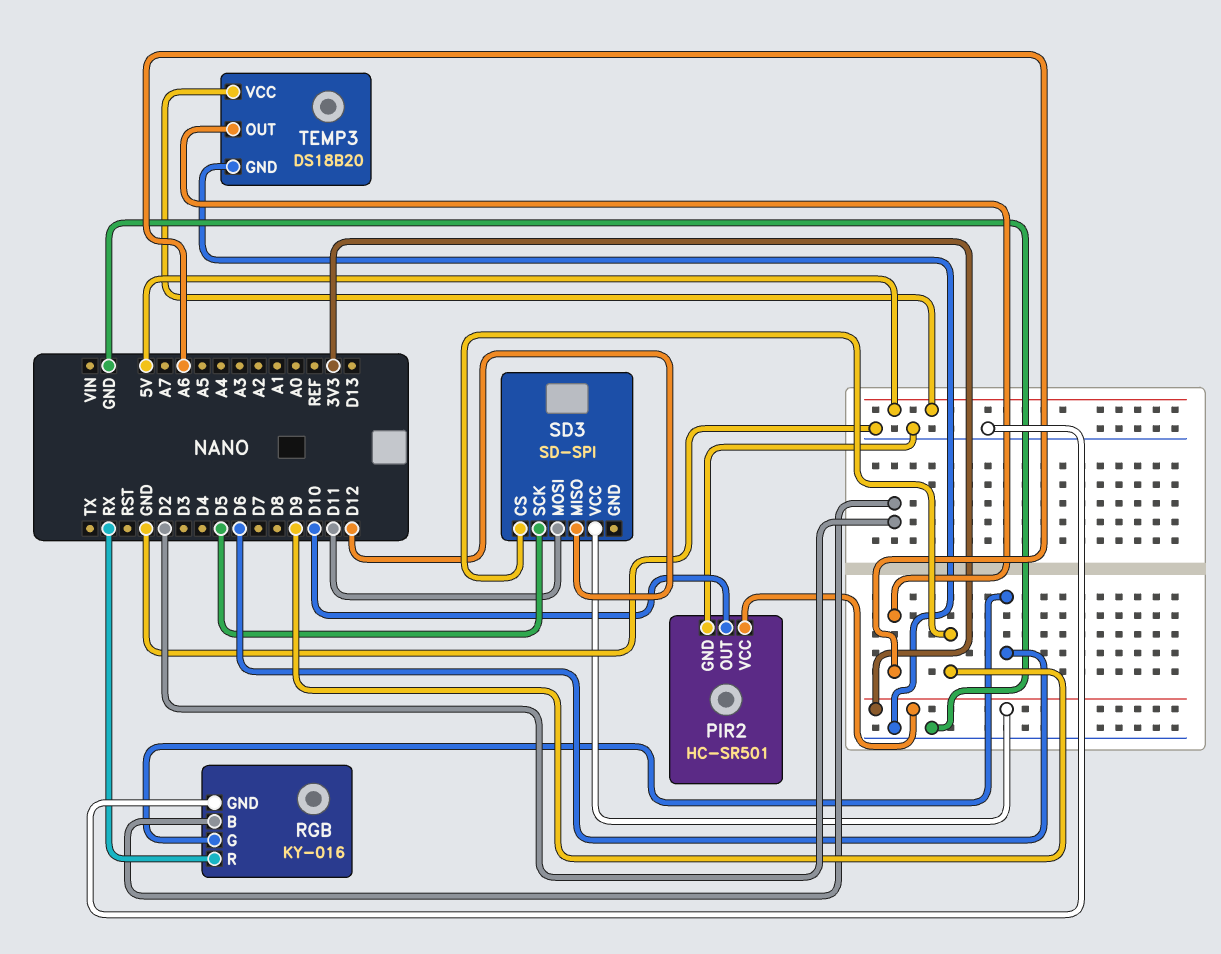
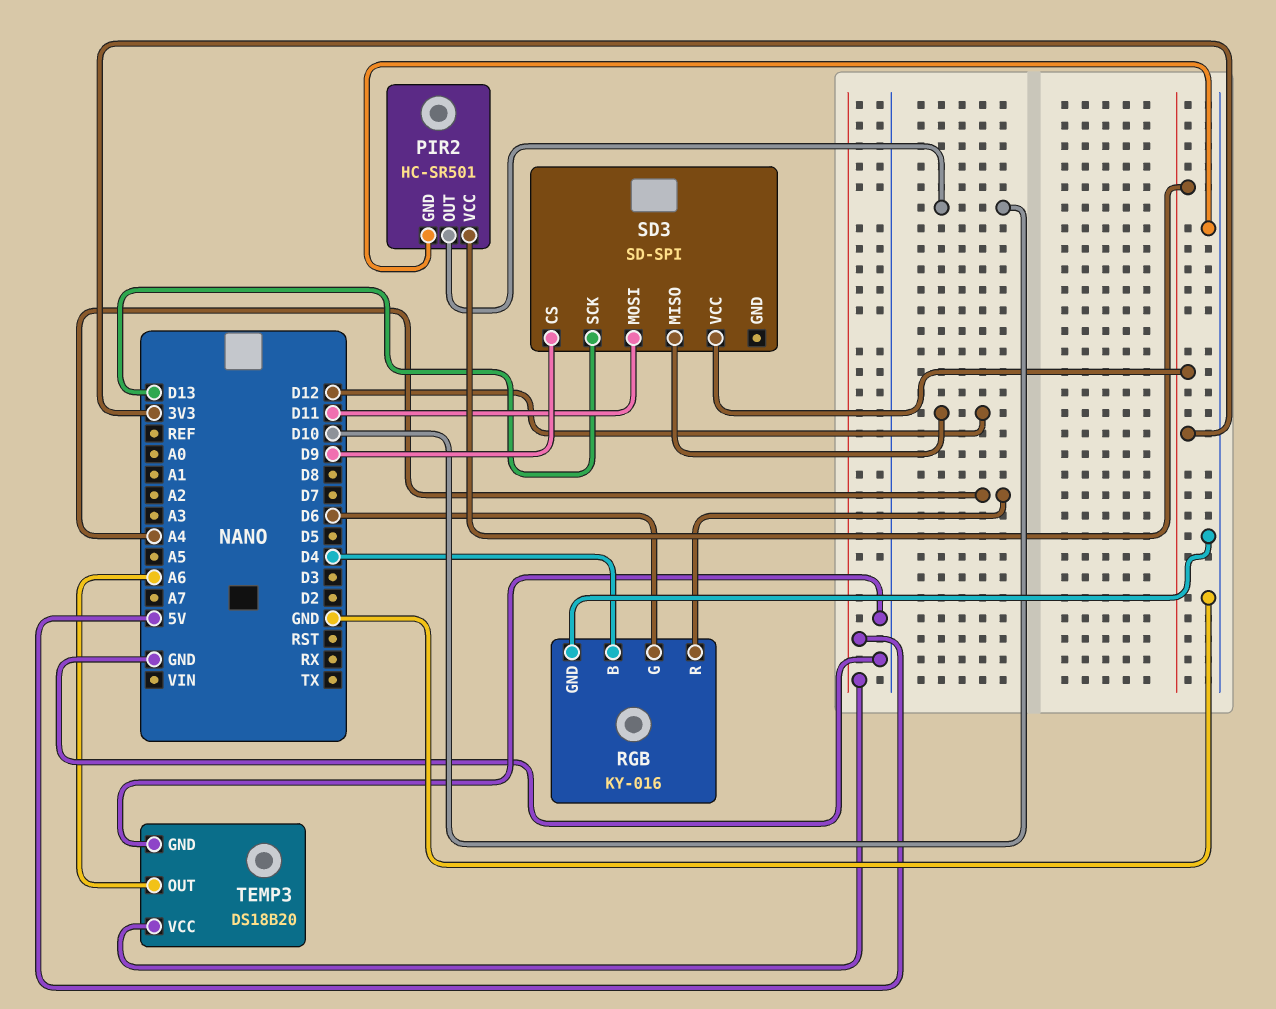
RGB pin B: D2 -> D4
RGB pin R: RX -> A4
SD3 pin SCK: D5 -> D13

